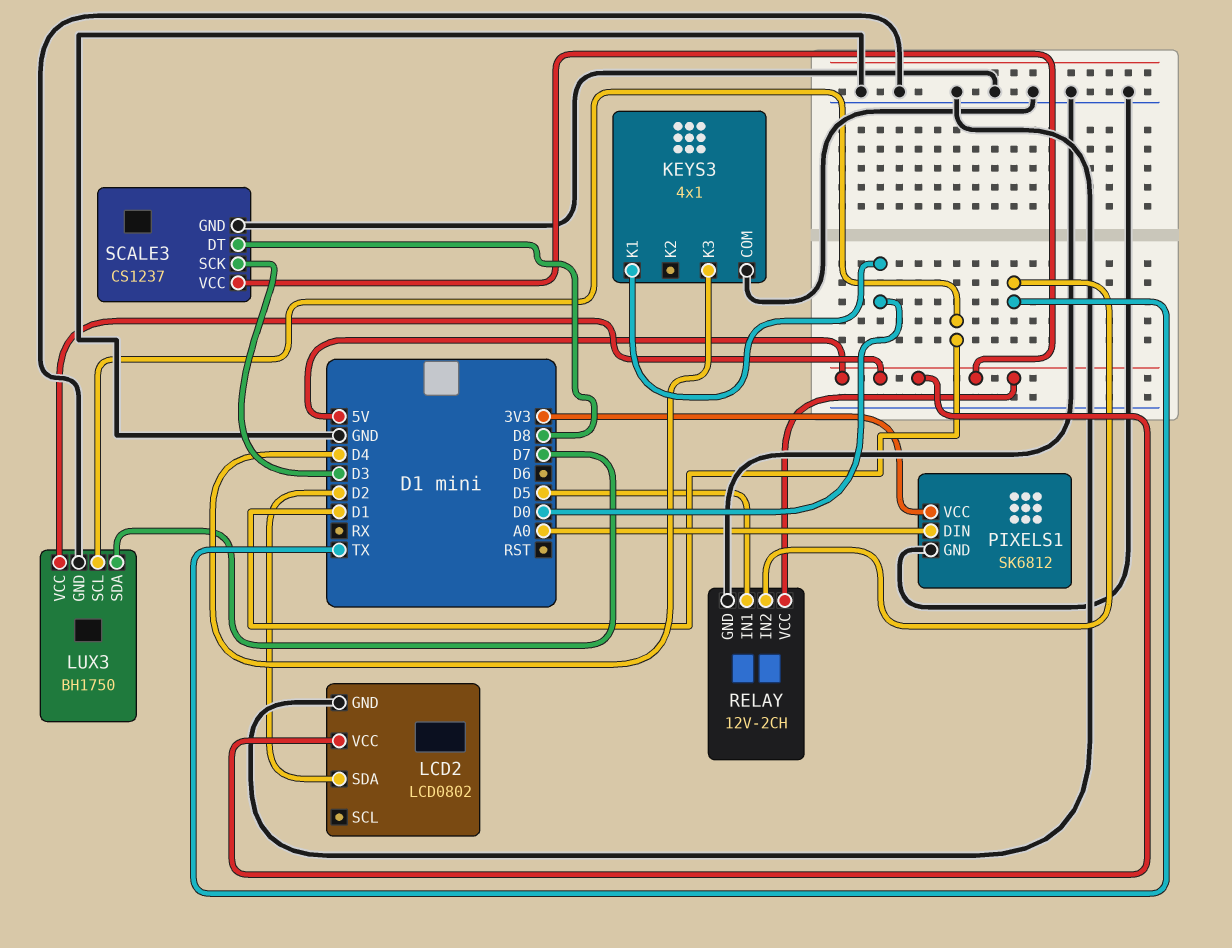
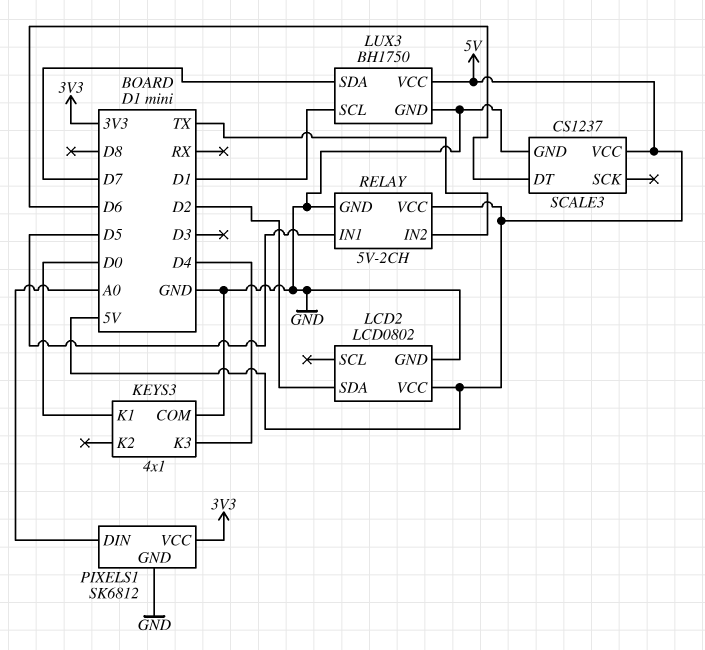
RELAY: 12V-2CH -> 5V-2CH
SCALE3 pin DT: D8 -> D6
SCALE3 pin SCK: D3 -> none

